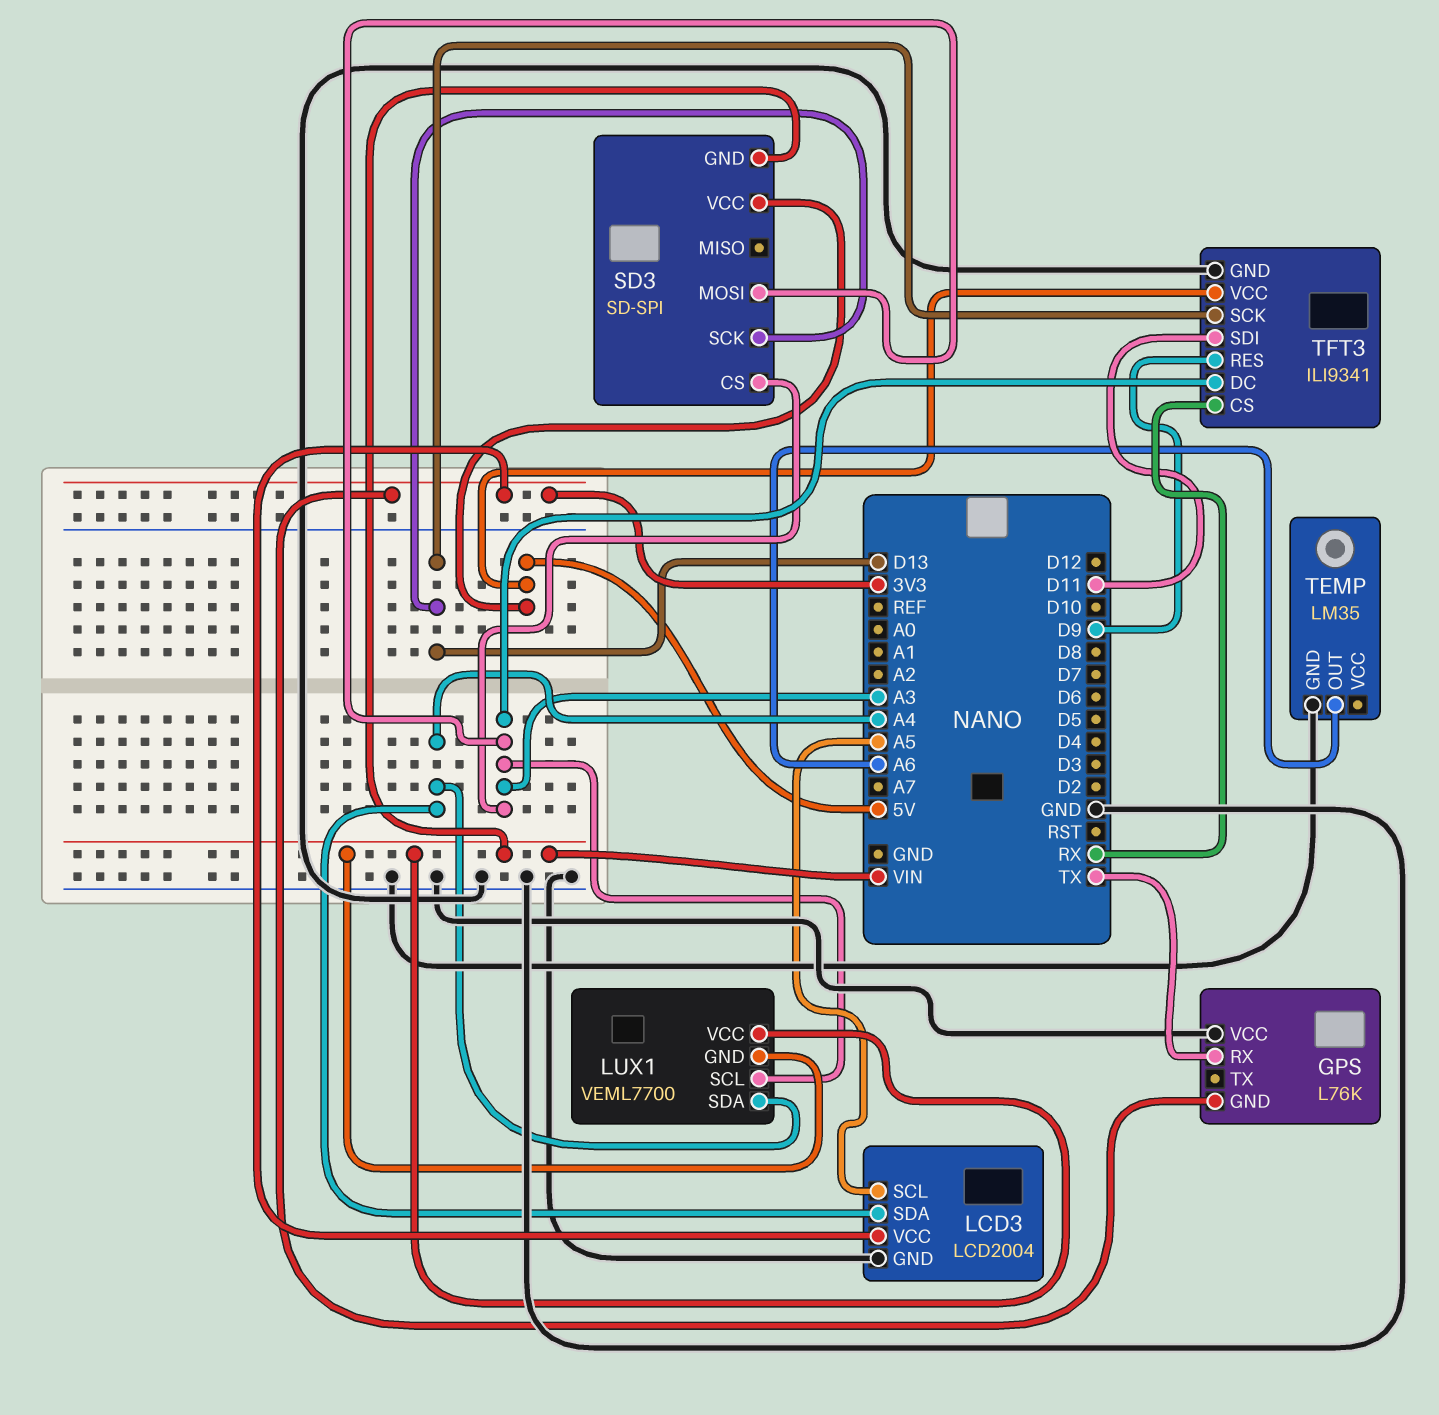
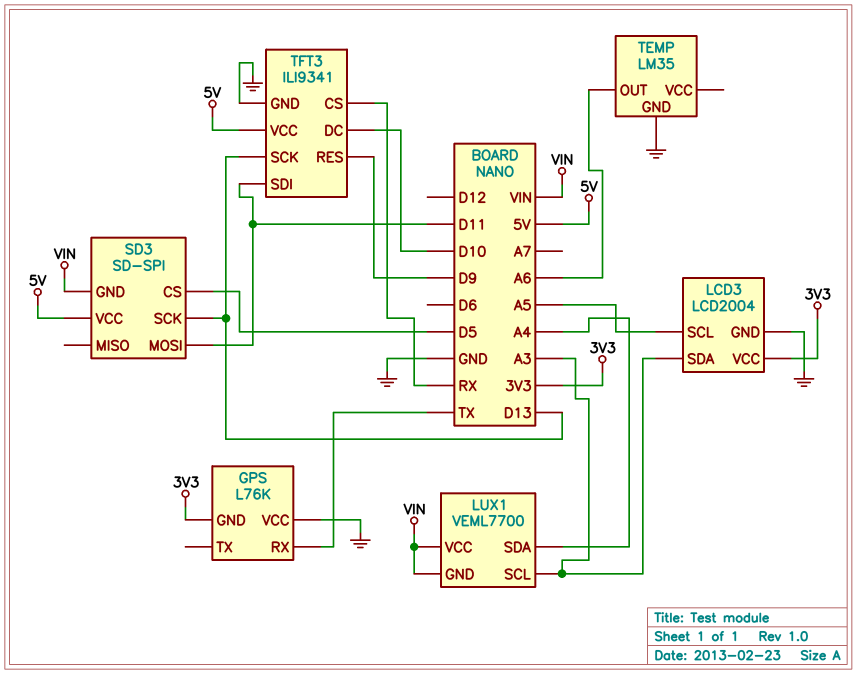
LCD3 pin SDA: A4 -> A3
SD3 pin CS: A3 -> D5
SD3 pin MOSI: A3 -> D11
TFT3 pin DC: A3 -> D10

